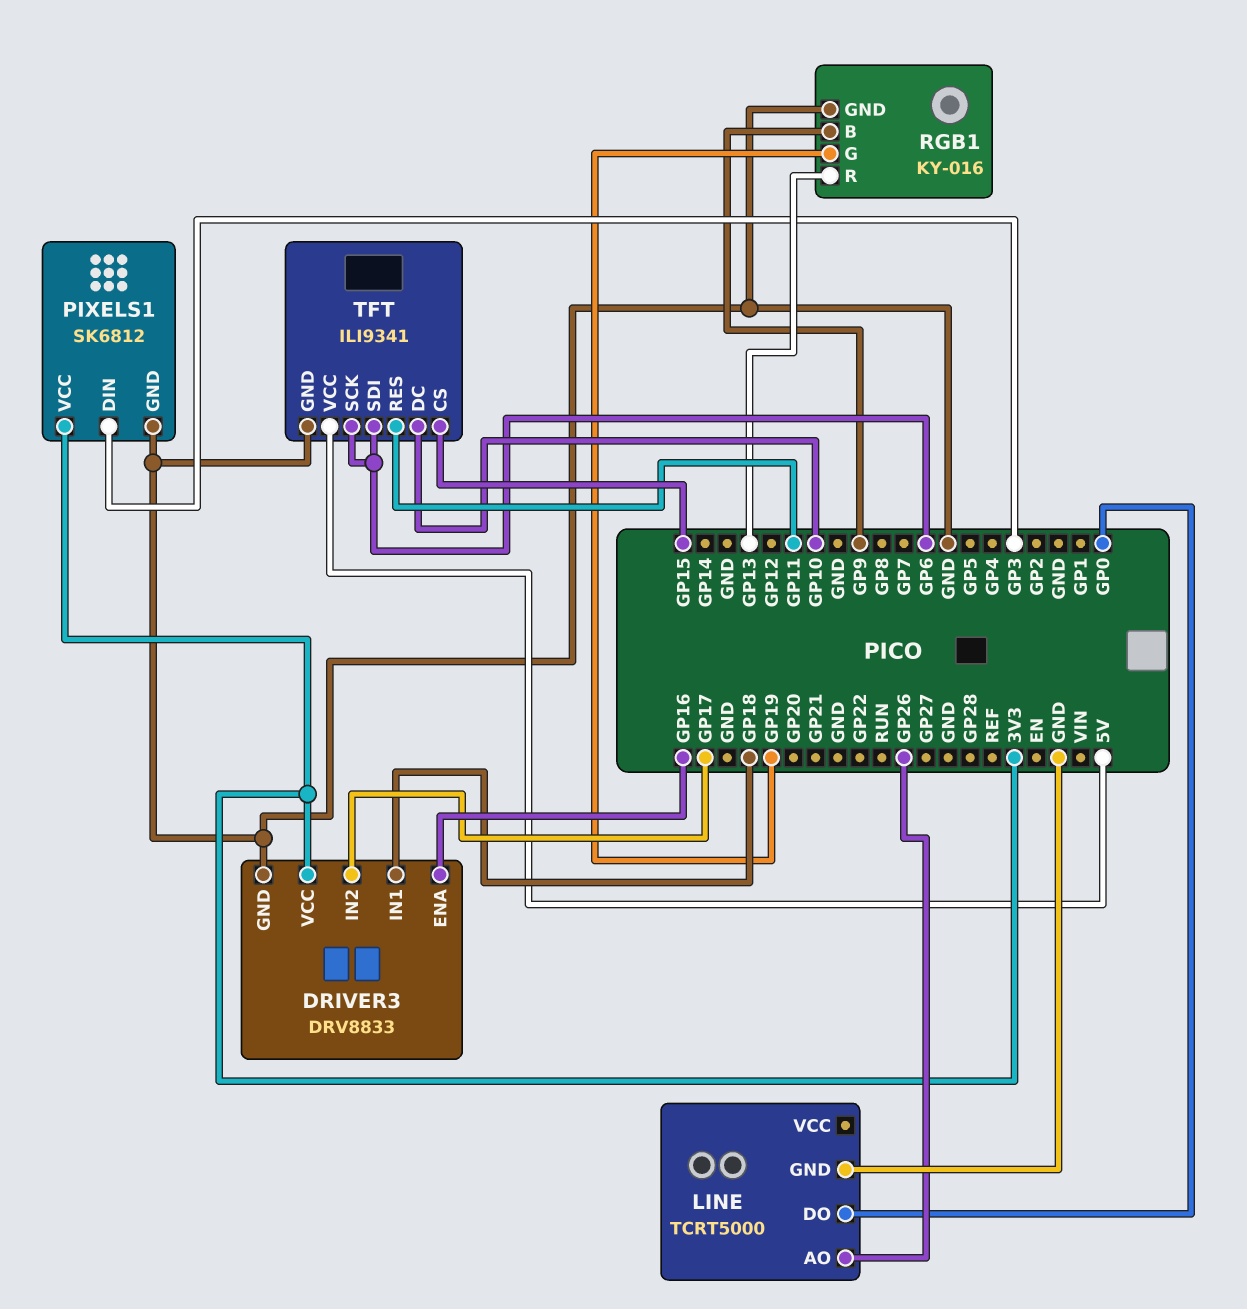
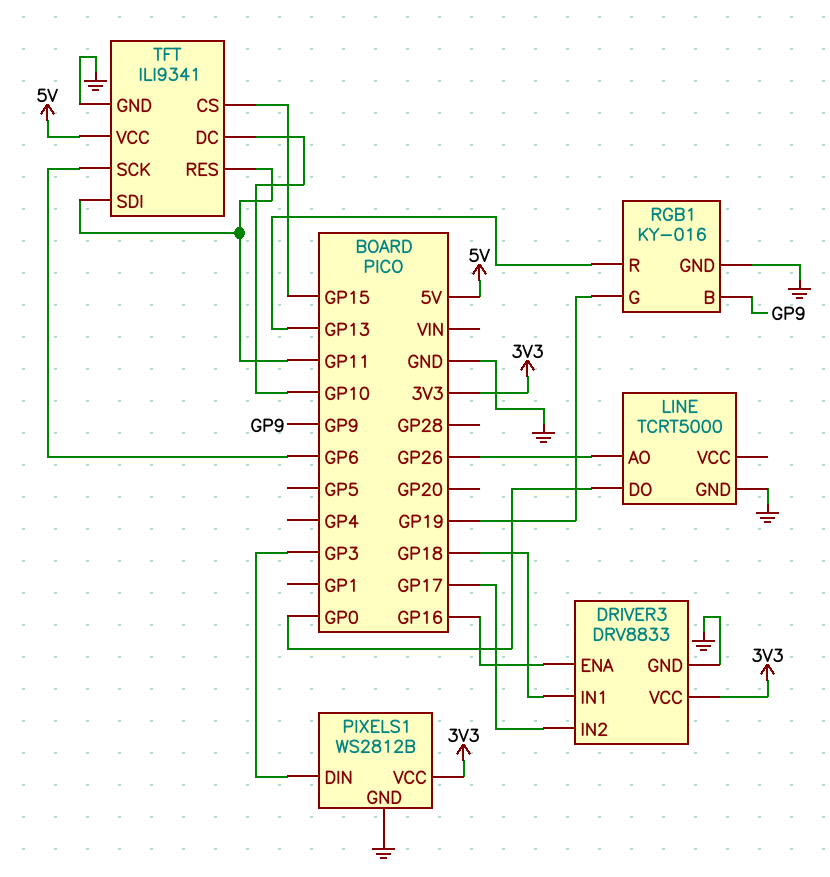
PIXELS1: SK6812 -> WS2812B
TFT pin SDI: GP6 -> GP11

